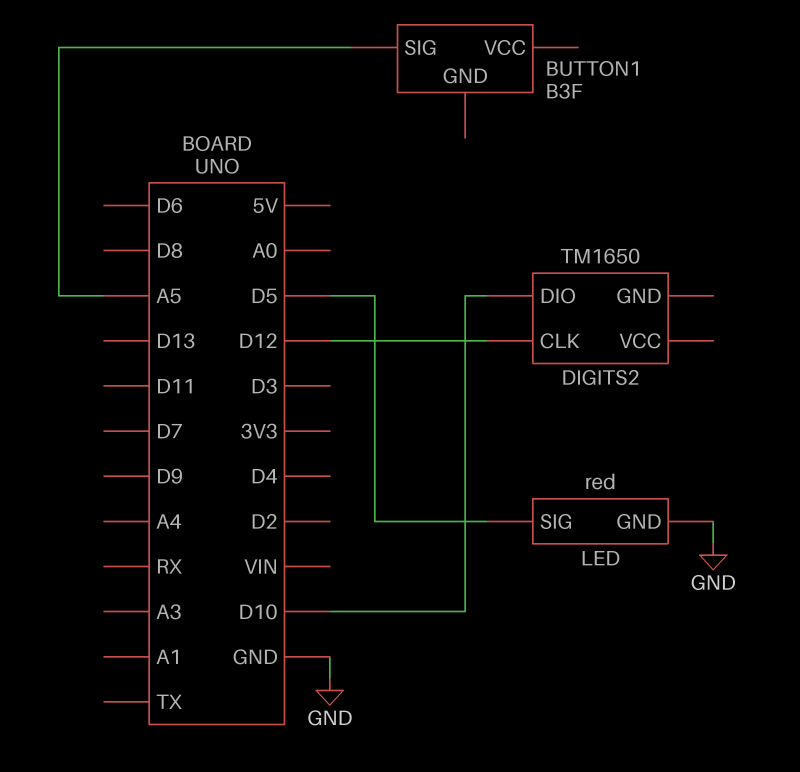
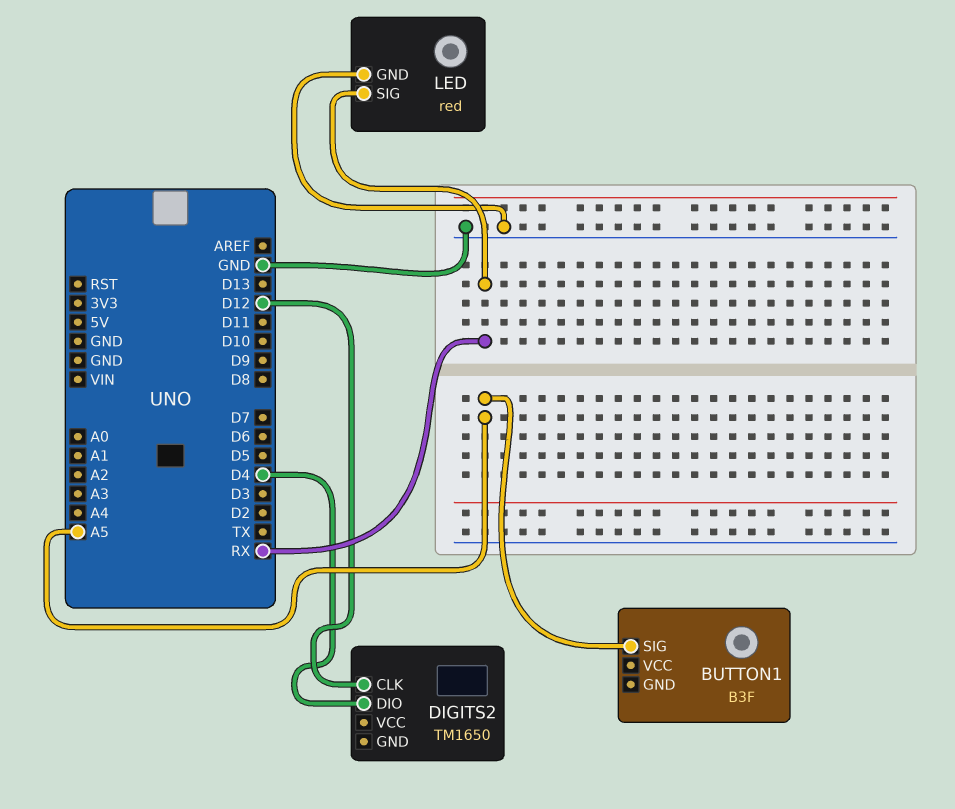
DIGITS2 pin DIO: D10 -> D4
LED pin SIG: D5 -> RX

